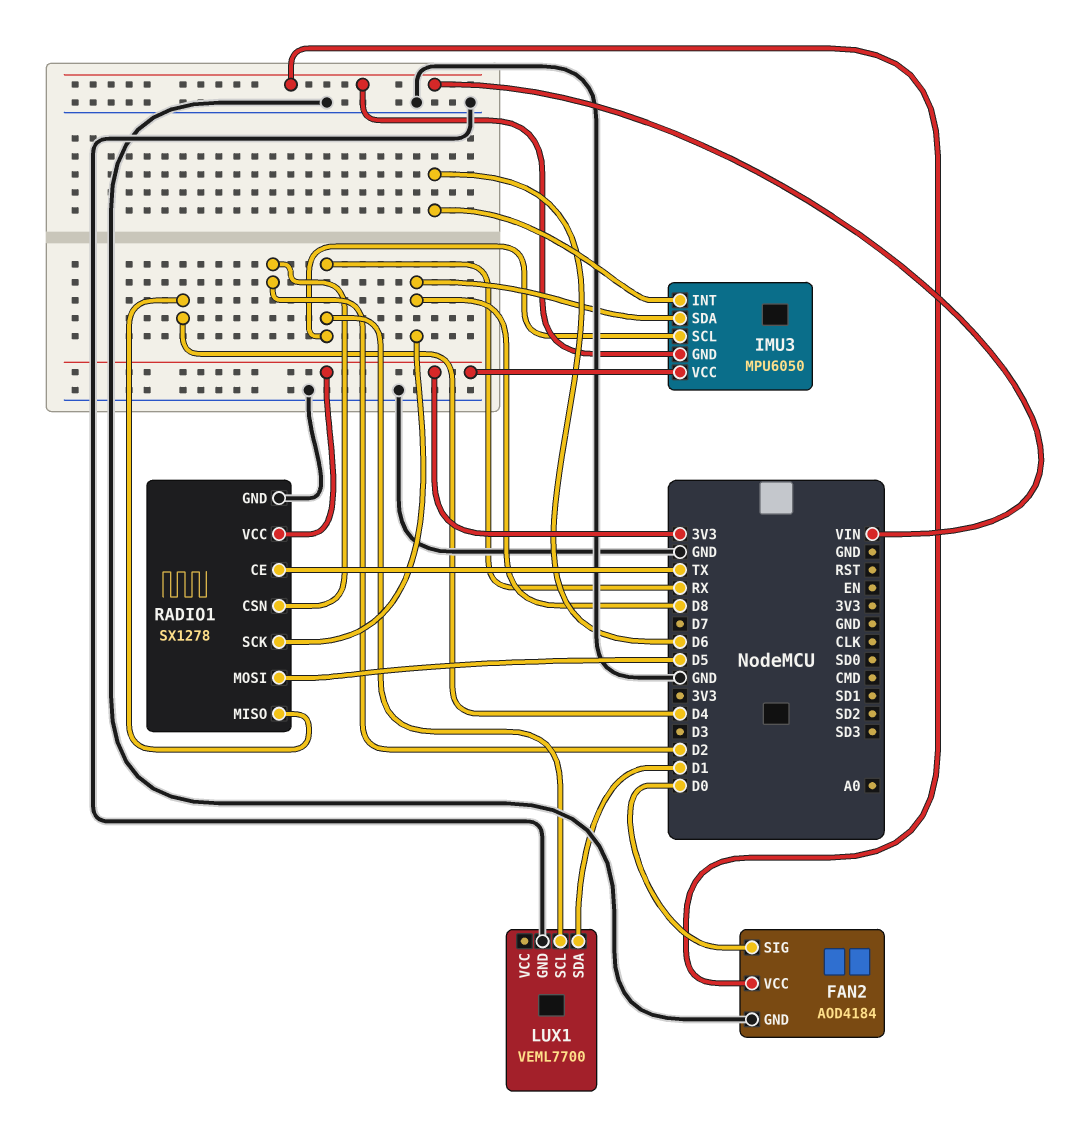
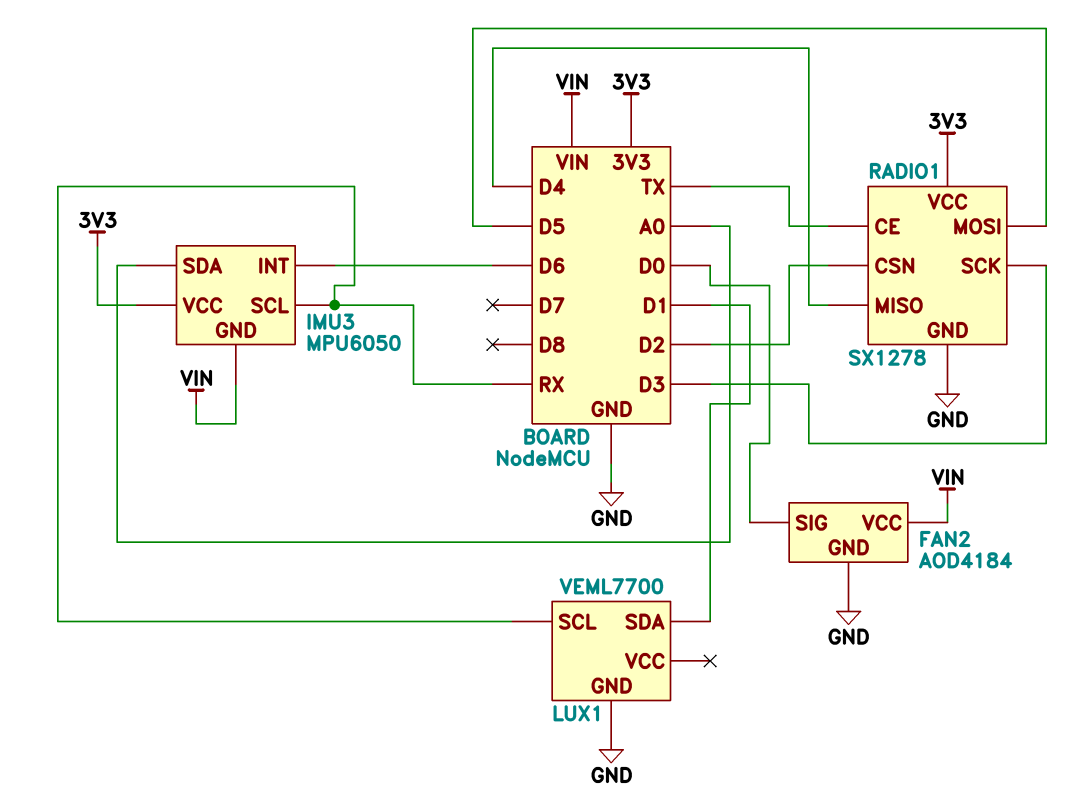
IMU3 pin SDA: D8 -> A0
RADIO1 pin SCK: D8 -> D3

